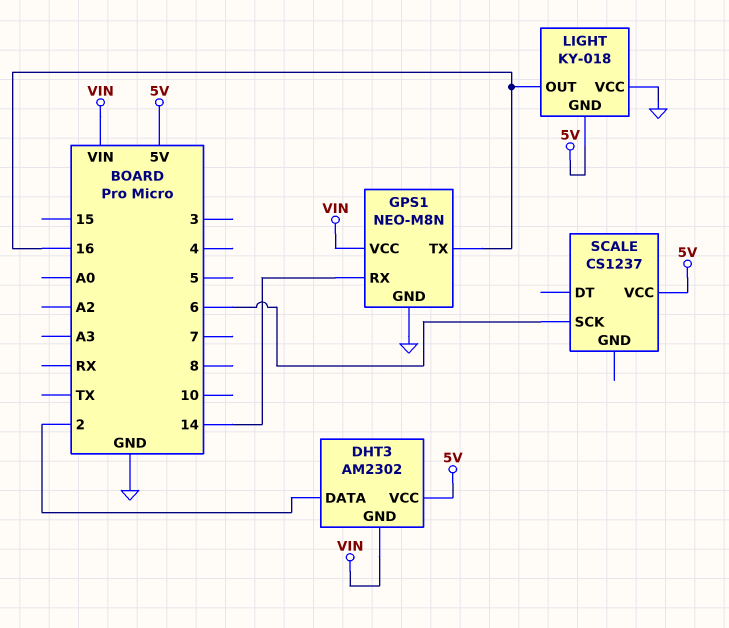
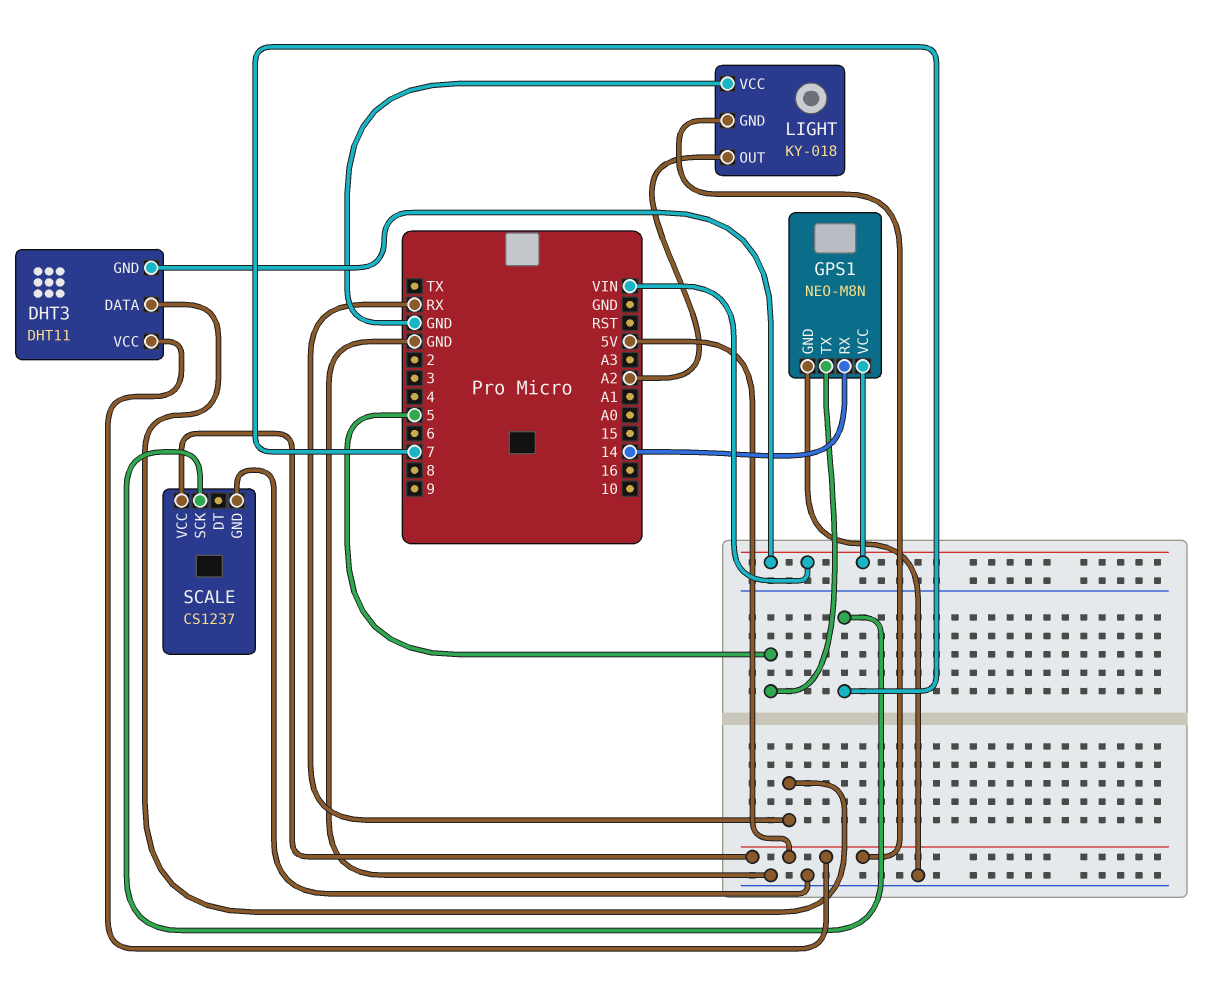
DHT3: AM2302 -> DHT11
DHT3 pin DATA: 2 -> RX
GPS1 pin TX: 16 -> 5
LIGHT pin OUT: 16 -> A2
SCALE pin GND: none -> GND
SCALE pin SCK: 6 -> 7

